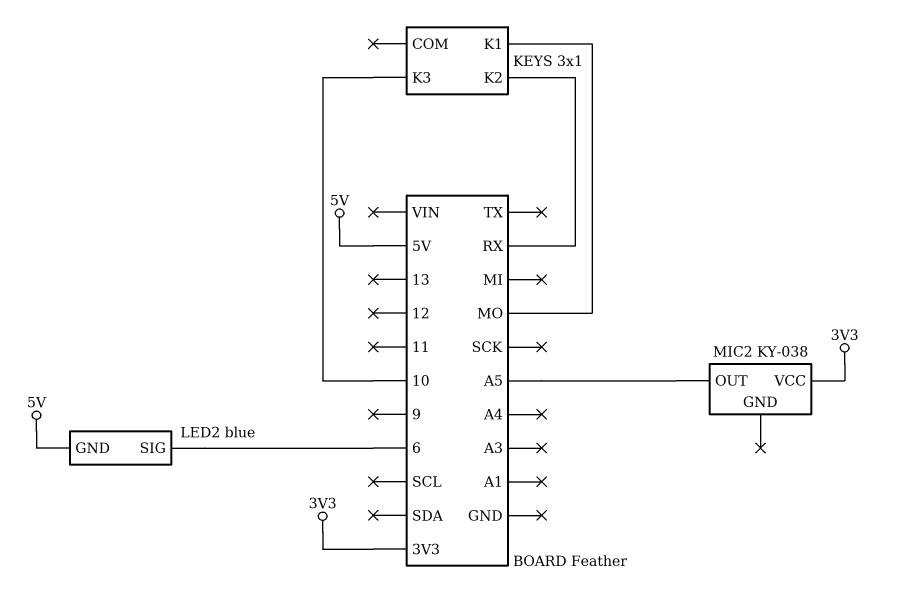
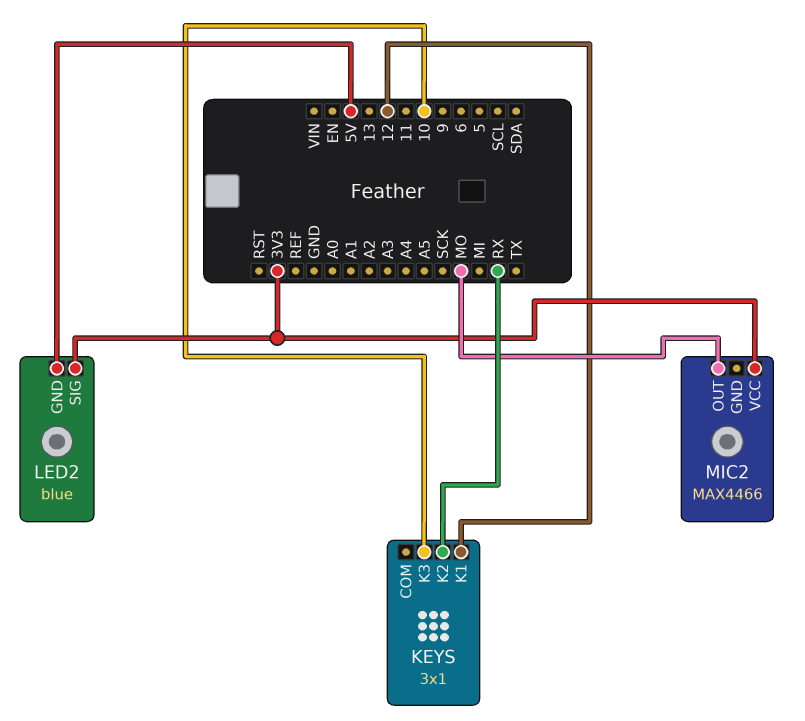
KEYS pin K1: MO -> 12
LED2 pin SIG: 6 -> 3V3
MIC2: KY-038 -> MAX4466
MIC2 pin OUT: A5 -> MO

